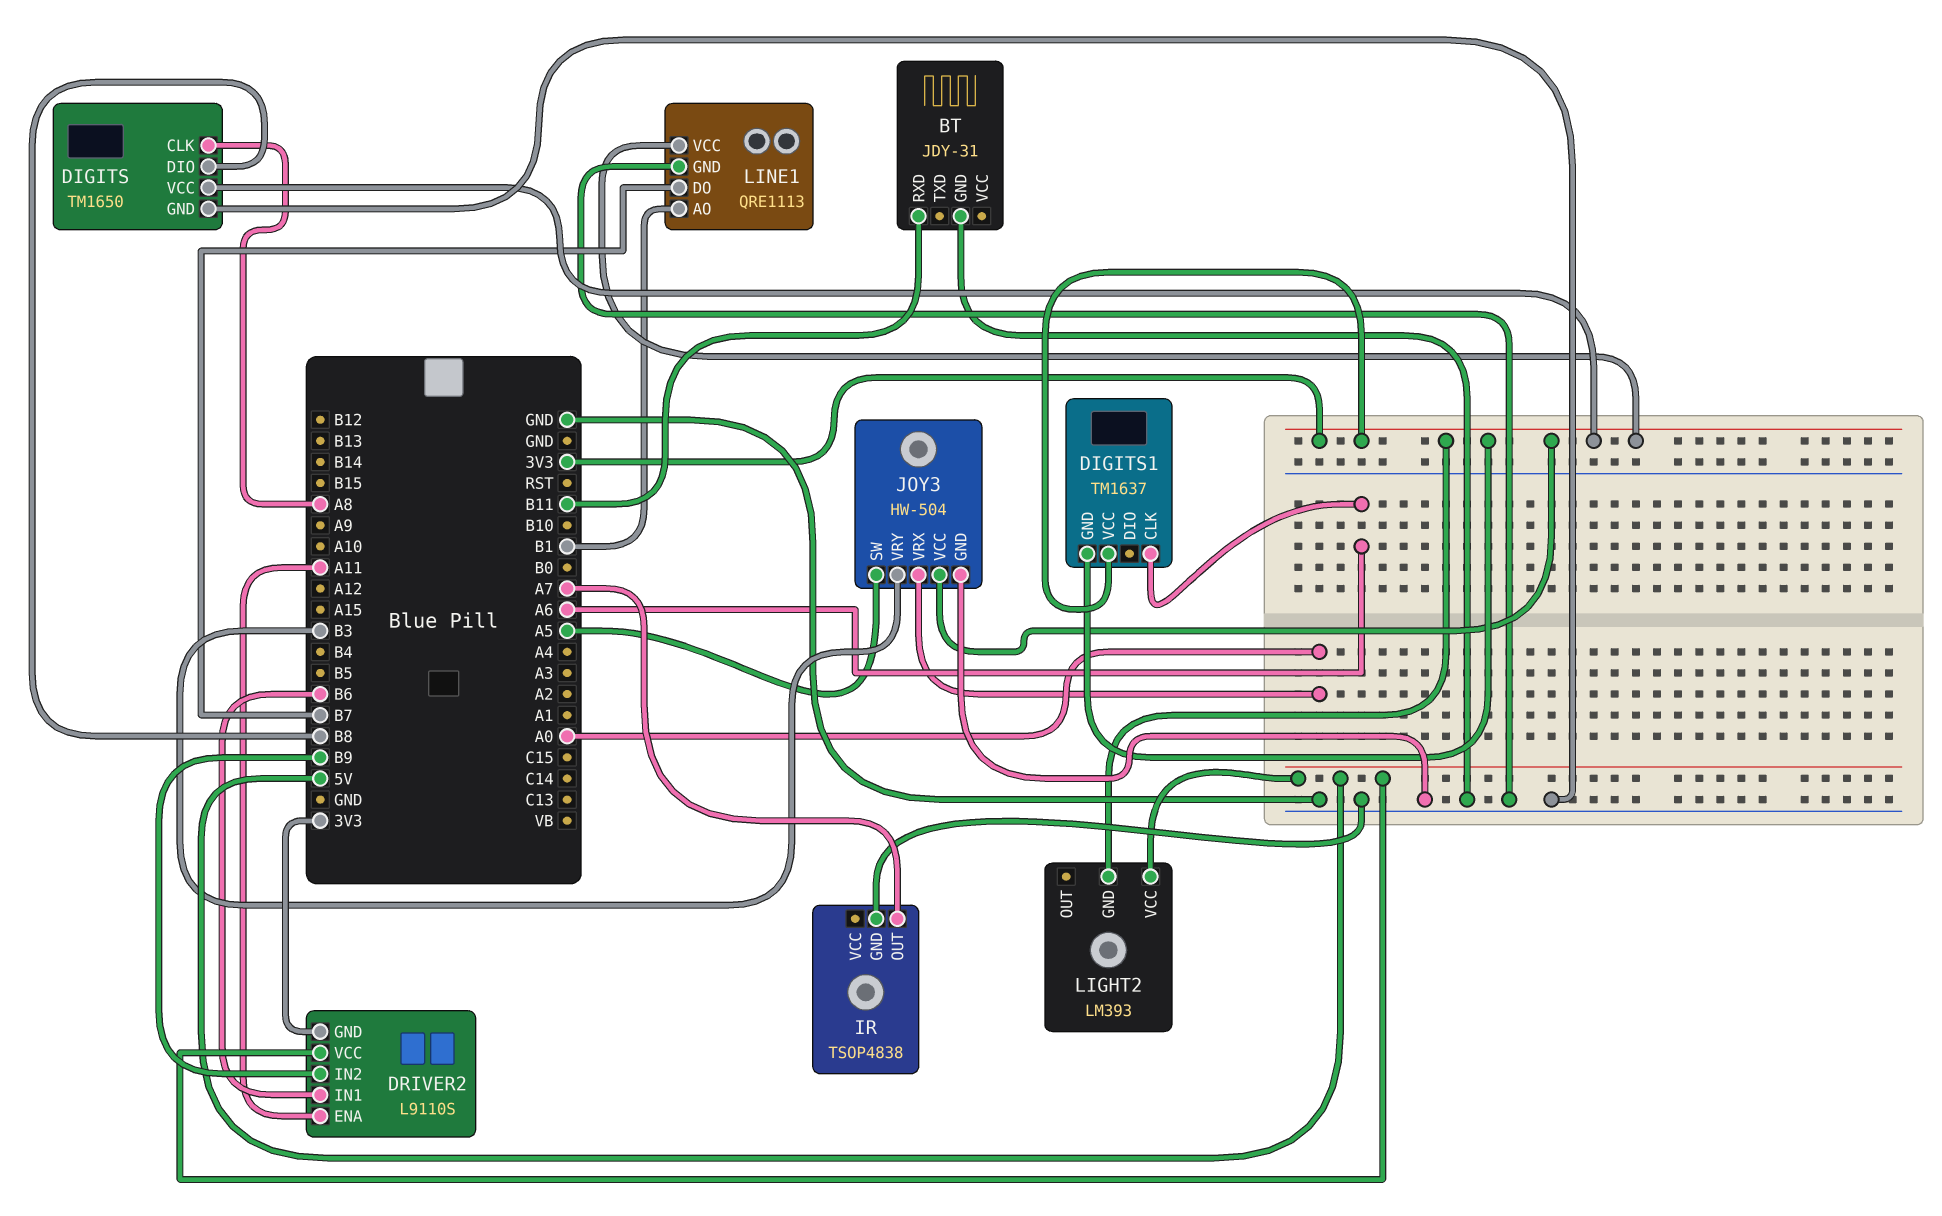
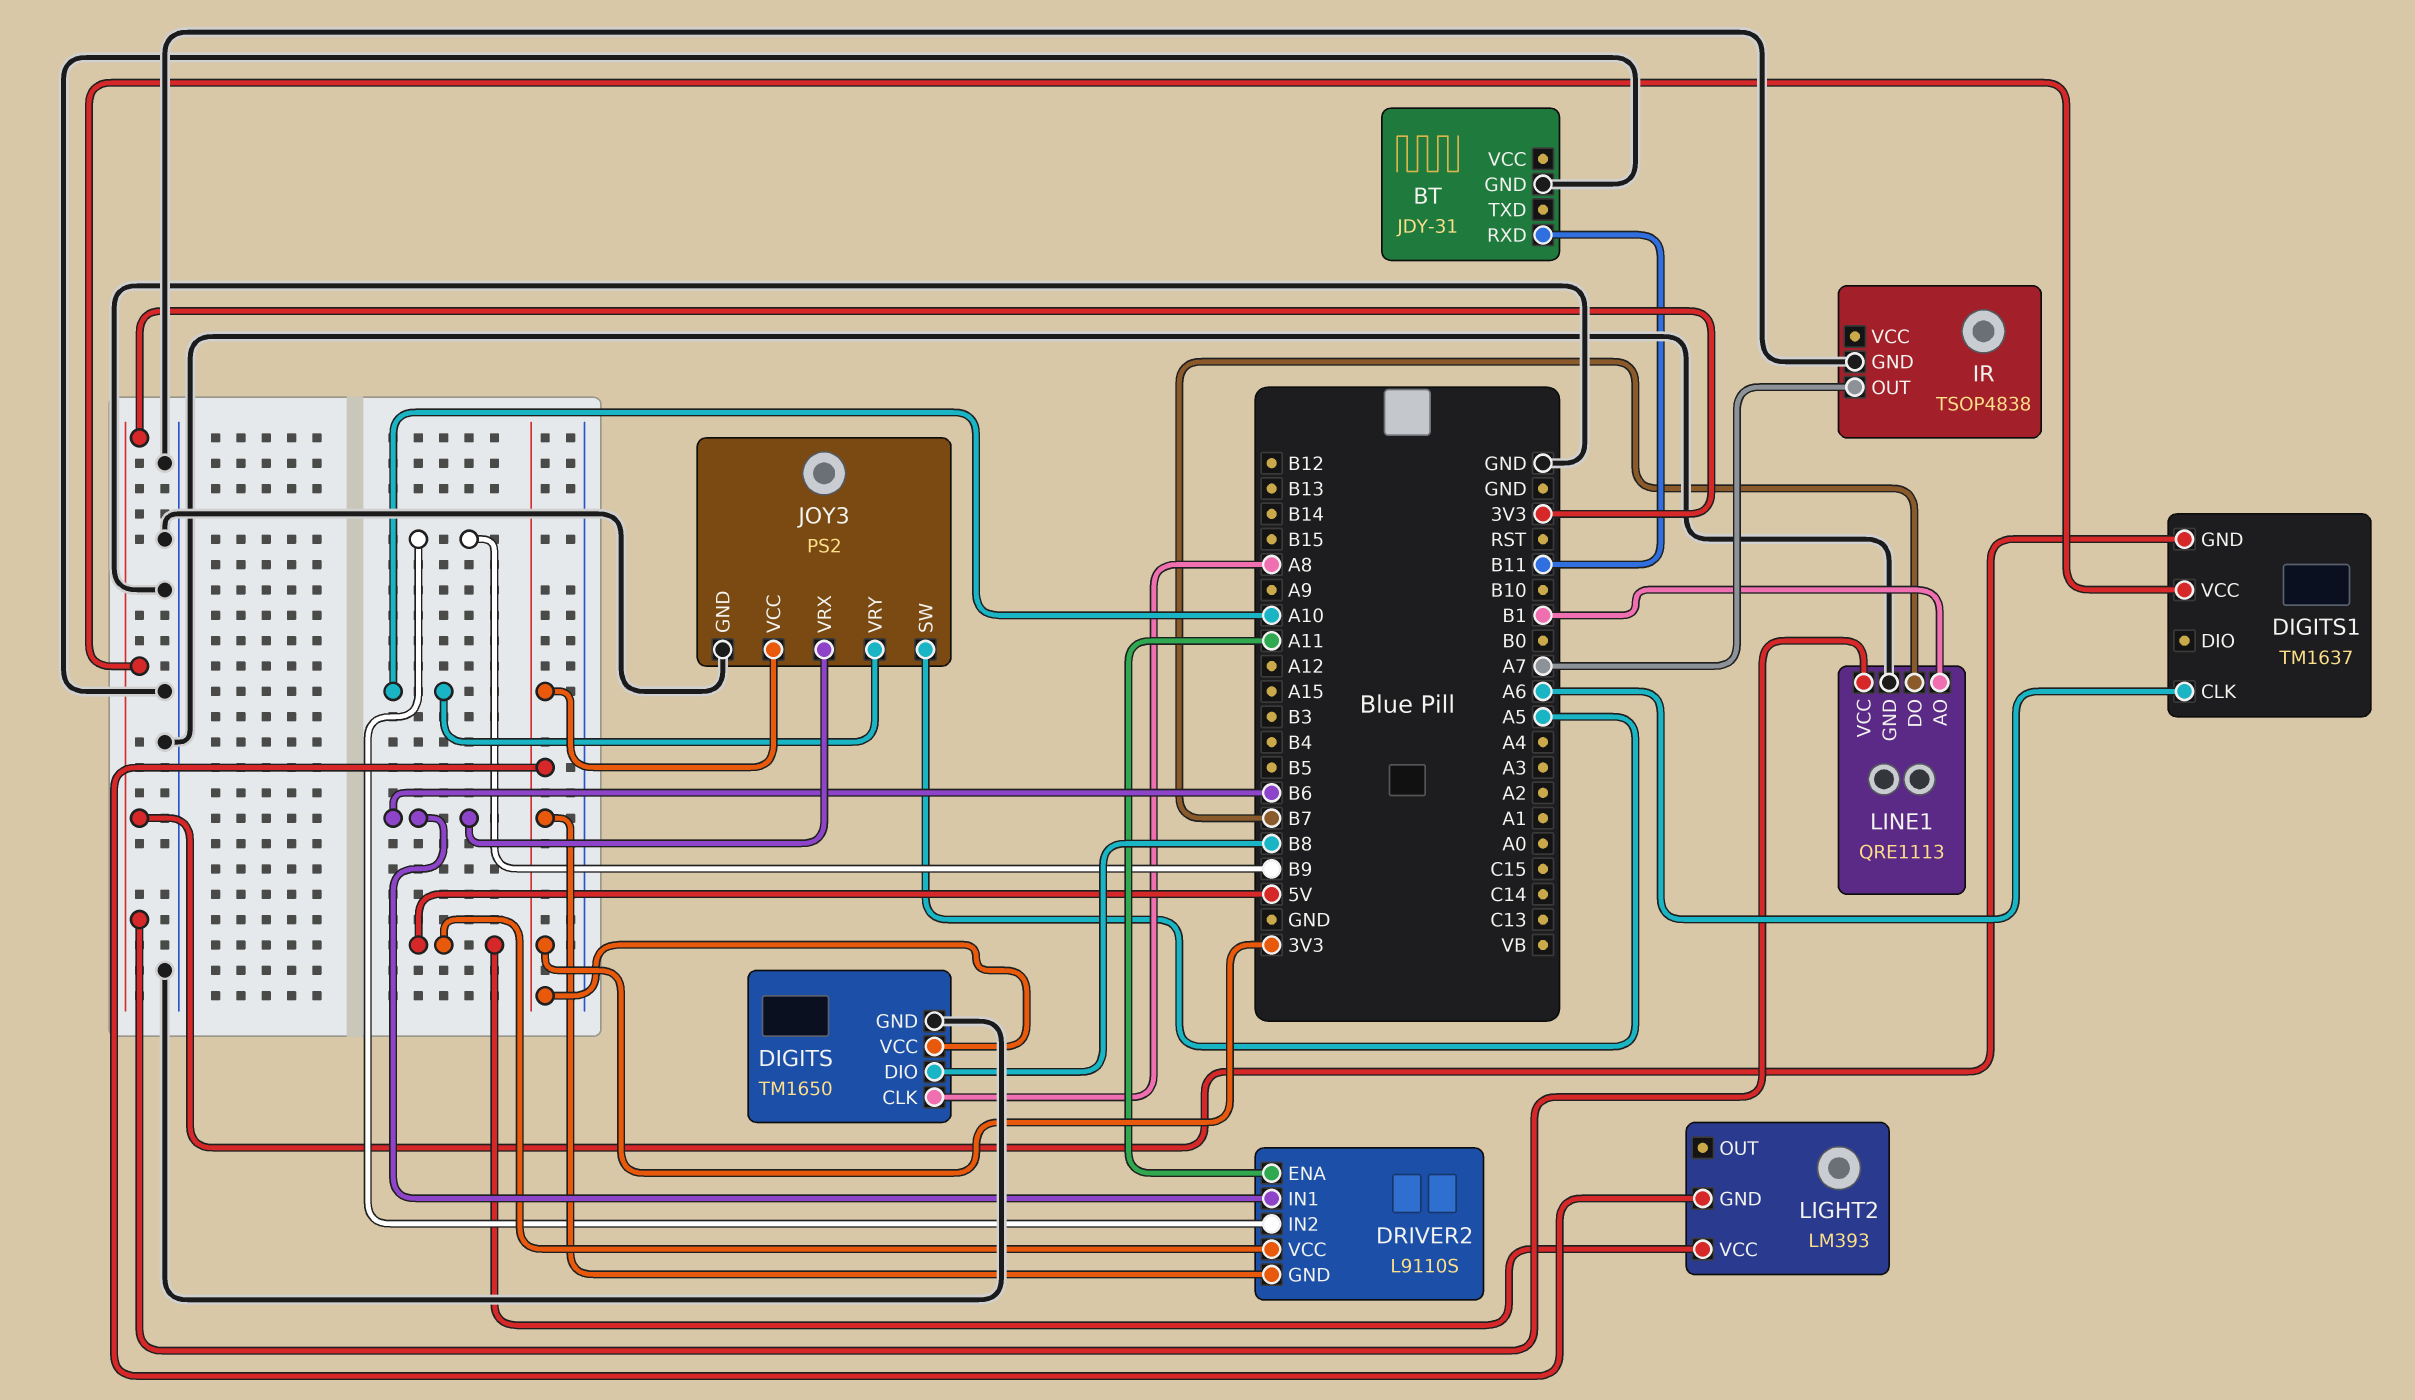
JOY3: HW-504 -> PS2
JOY3 pin VRX: A0 -> B6
JOY3 pin VRY: B3 -> A10

